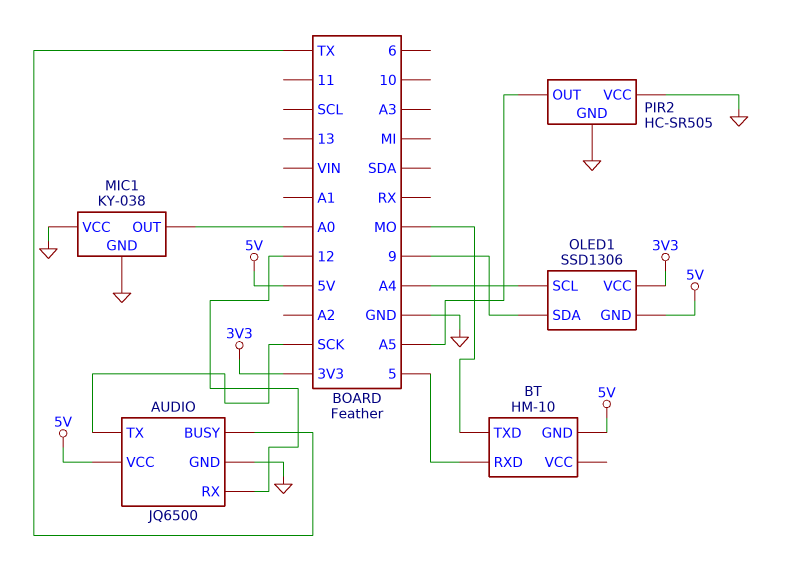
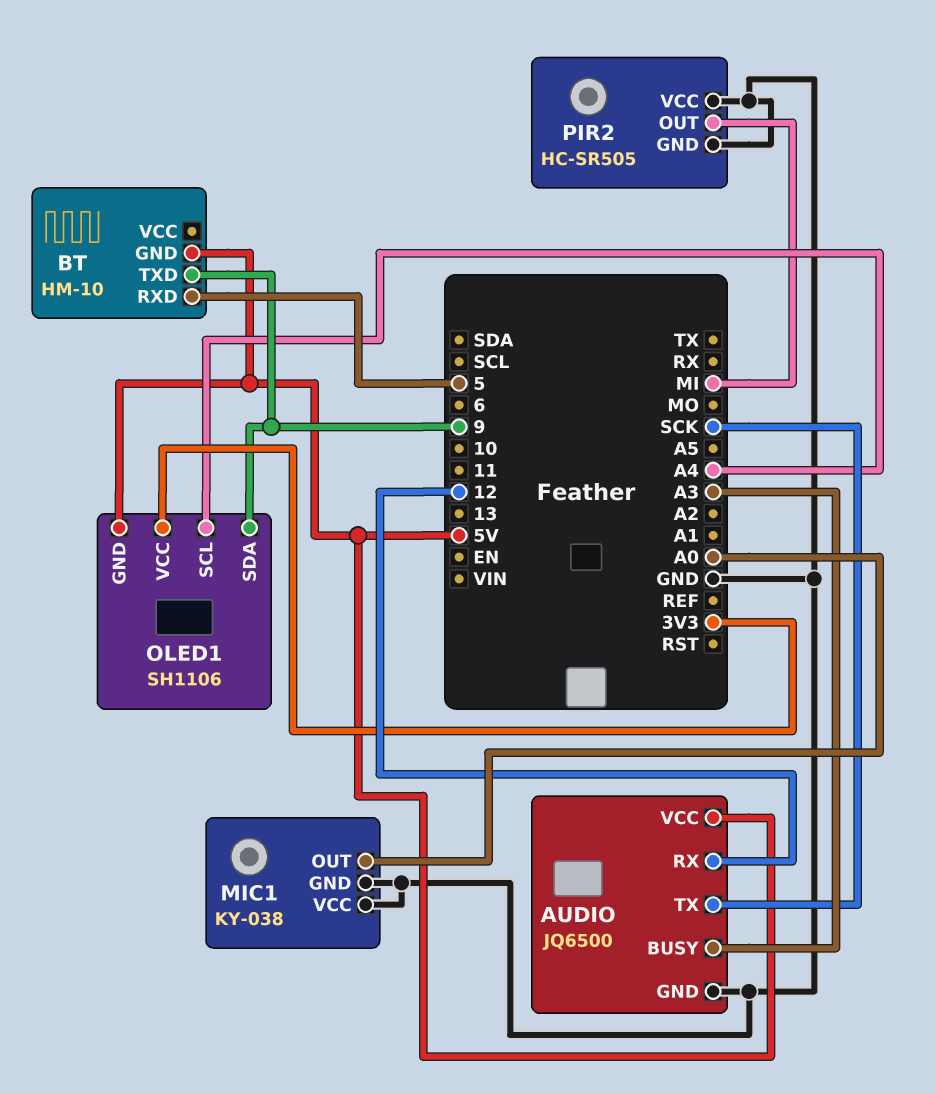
AUDIO pin BUSY: TX -> A3
BT pin TXD: MO -> 9
OLED1: SSD1306 -> SH1106
PIR2 pin OUT: A5 -> MI

